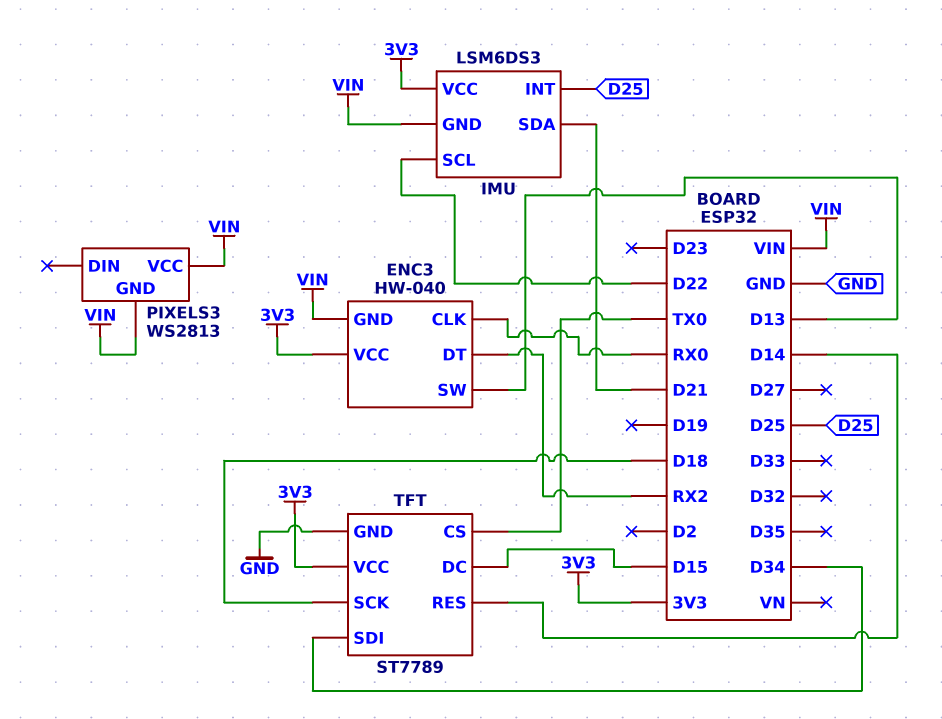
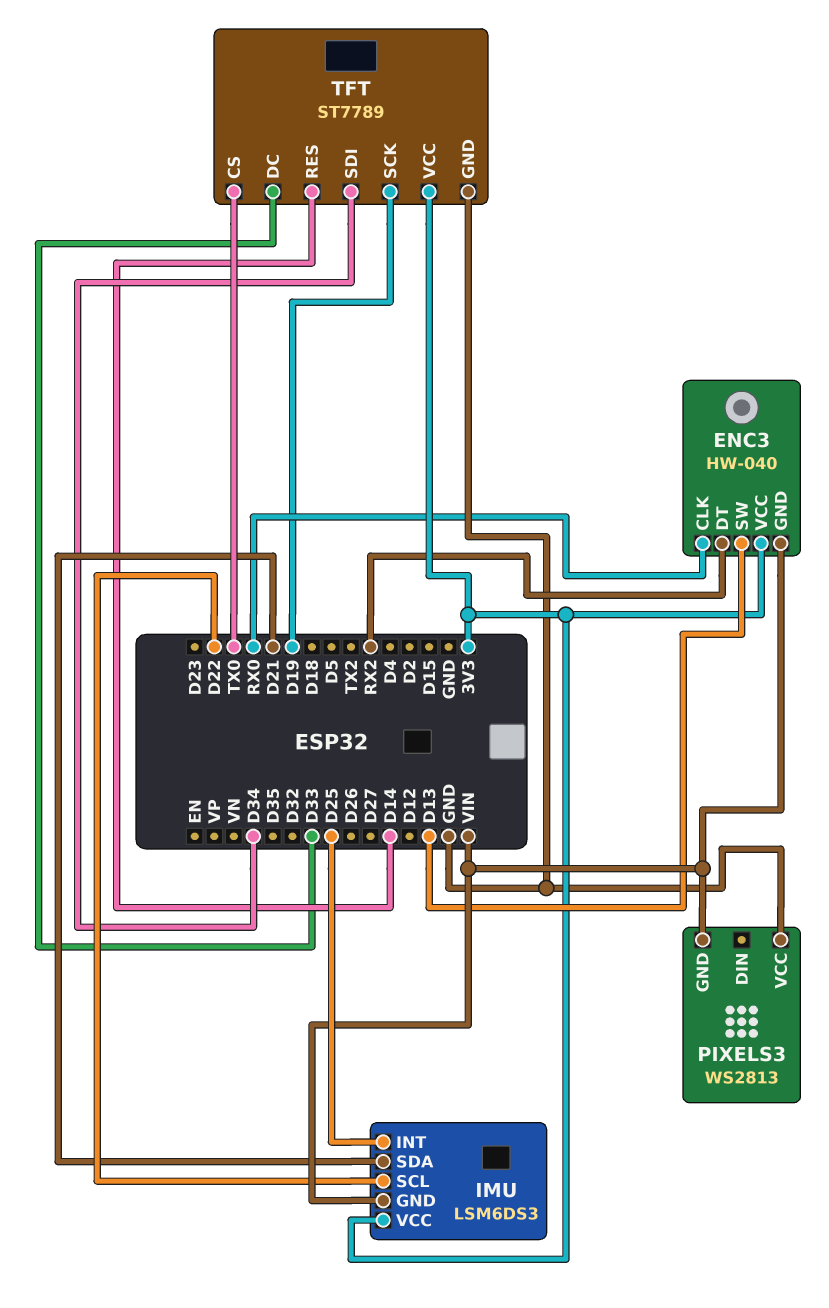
PIXELS3 pin VCC: VIN -> GND
TFT pin DC: D15 -> D33
TFT pin SCK: D18 -> D19

